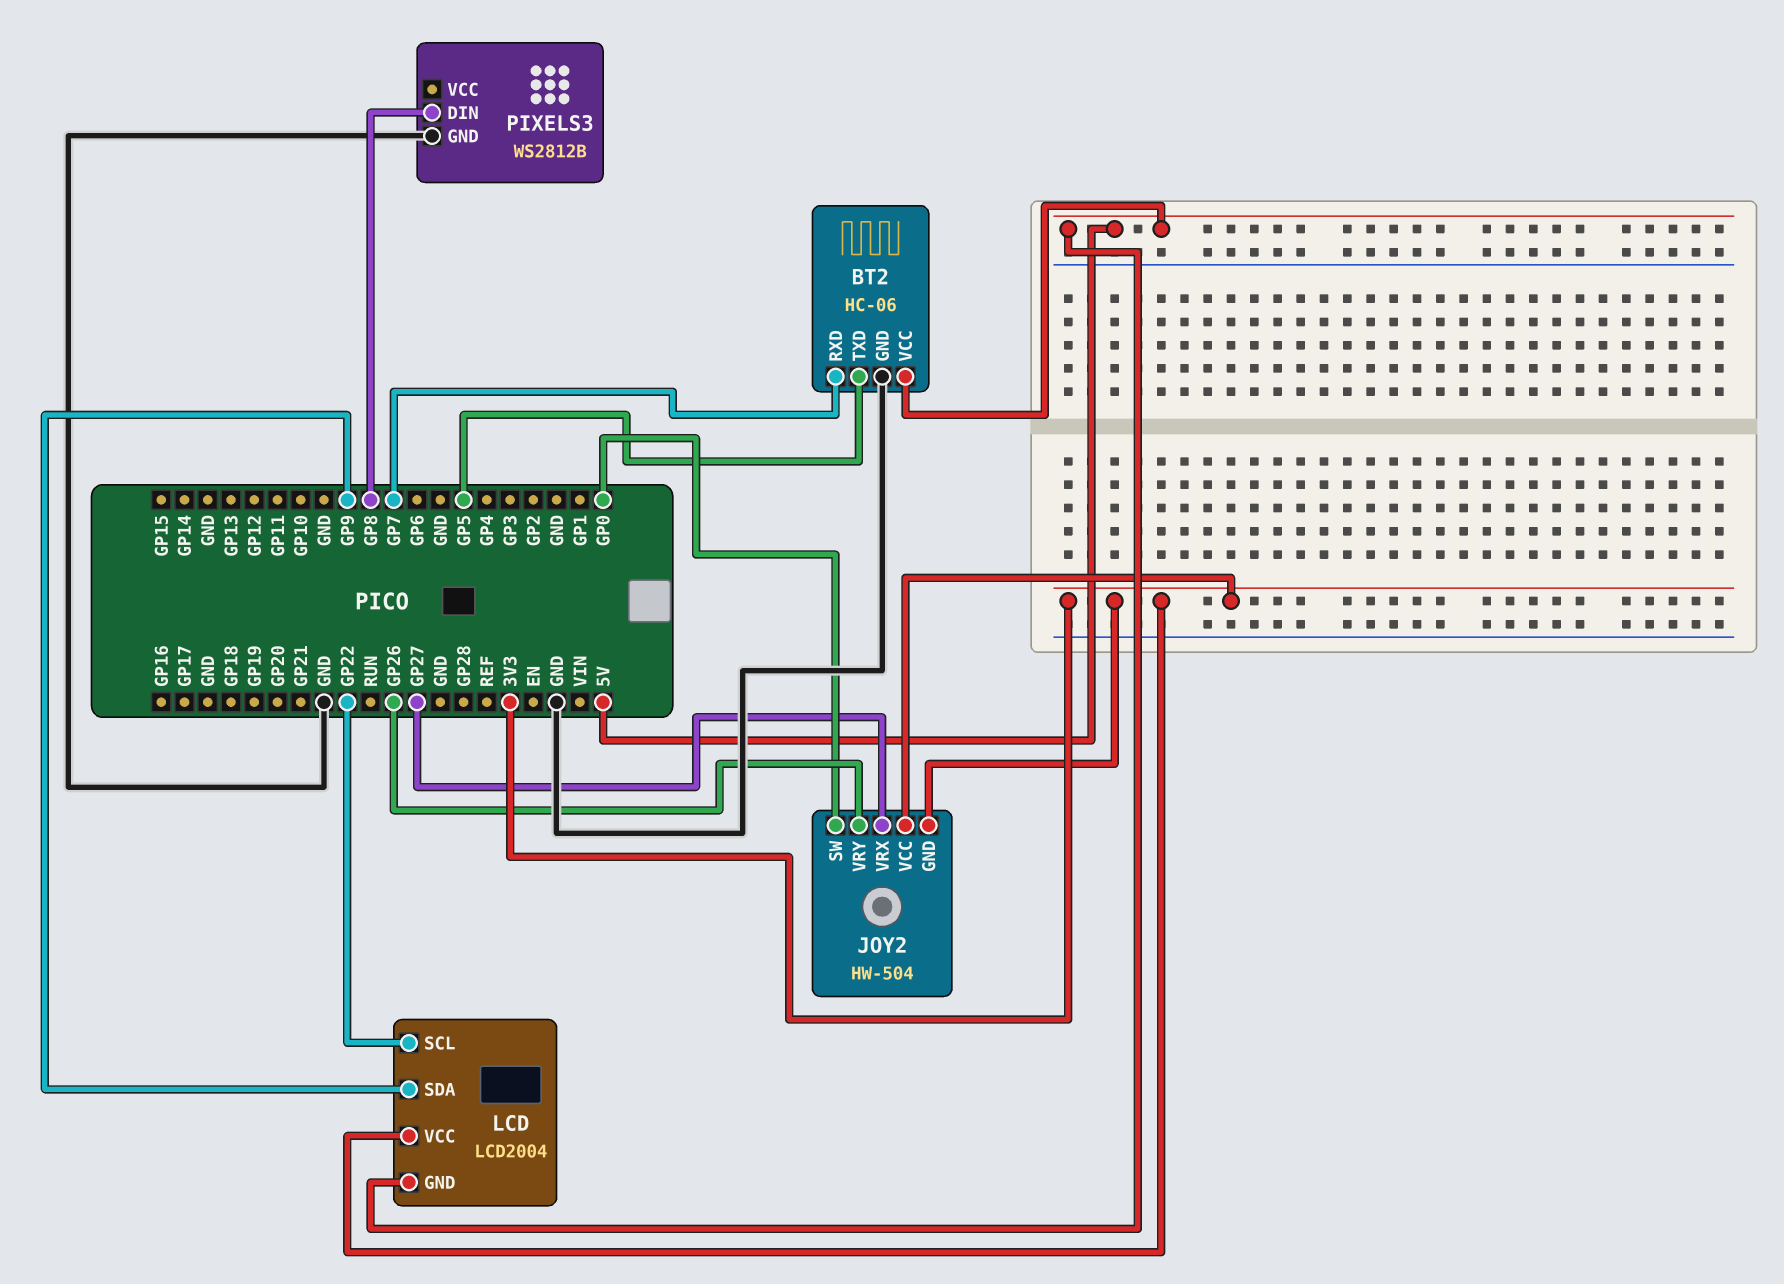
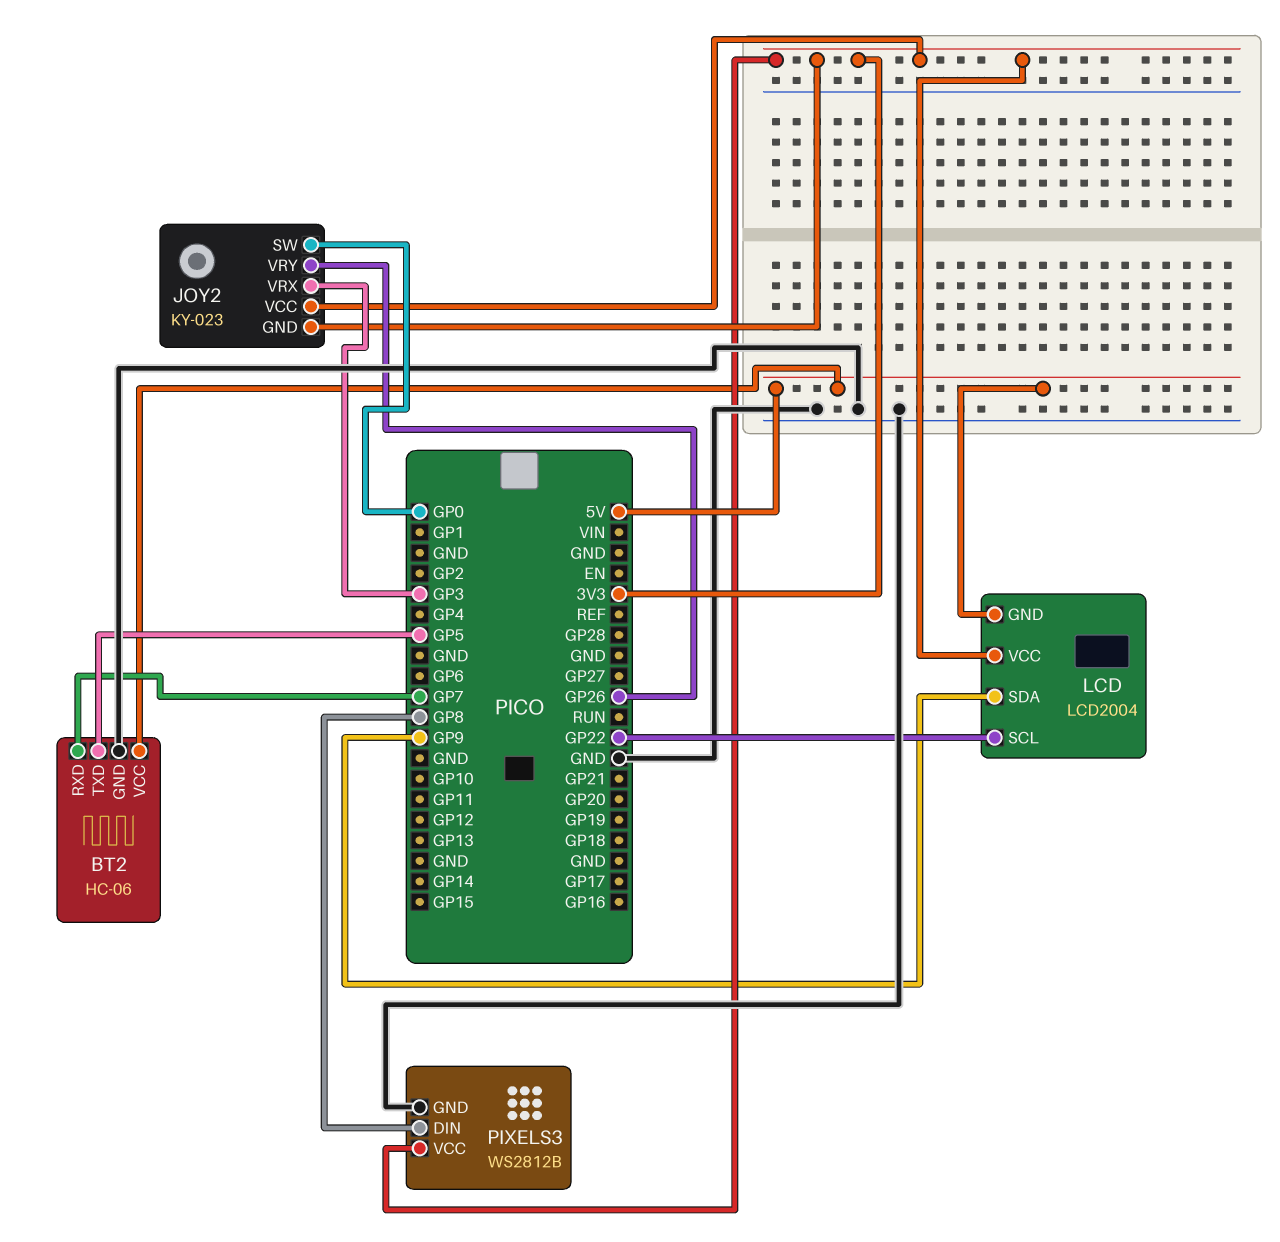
JOY2: HW-504 -> KY-023
JOY2 pin VRX: GP27 -> GP3
PIXELS3 pin VCC: none -> 3V3

